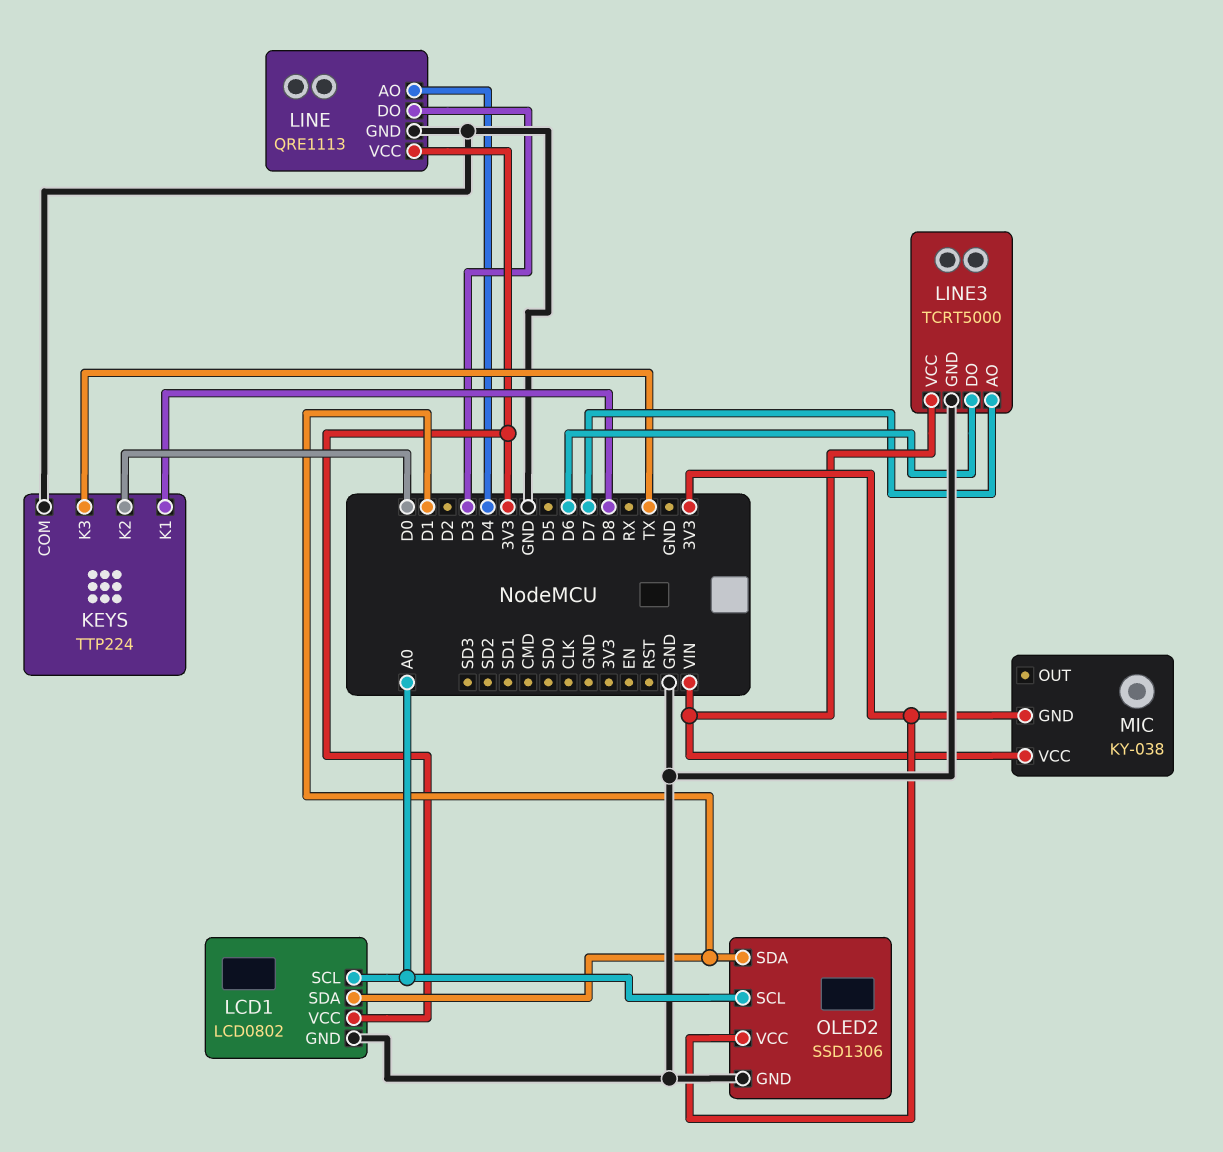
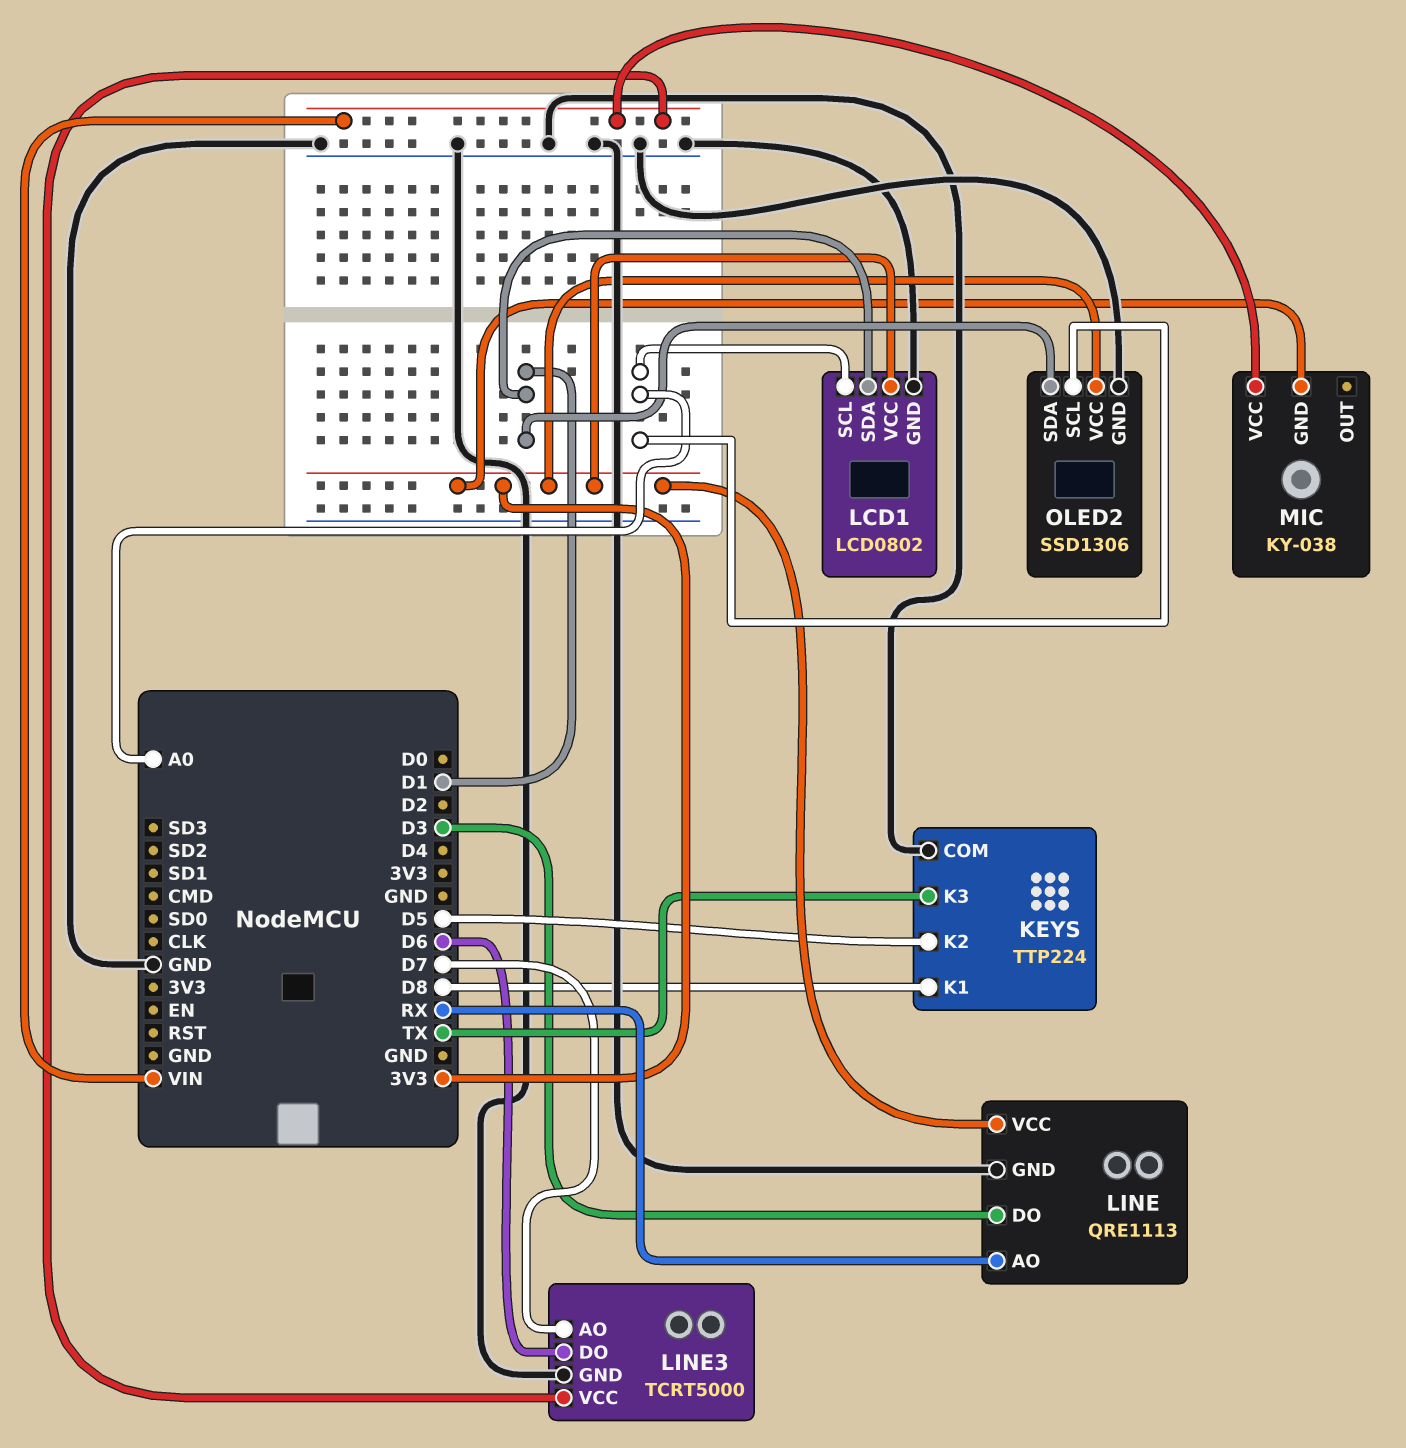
KEYS pin K2: D0 -> D5
LINE pin AO: D4 -> RX

